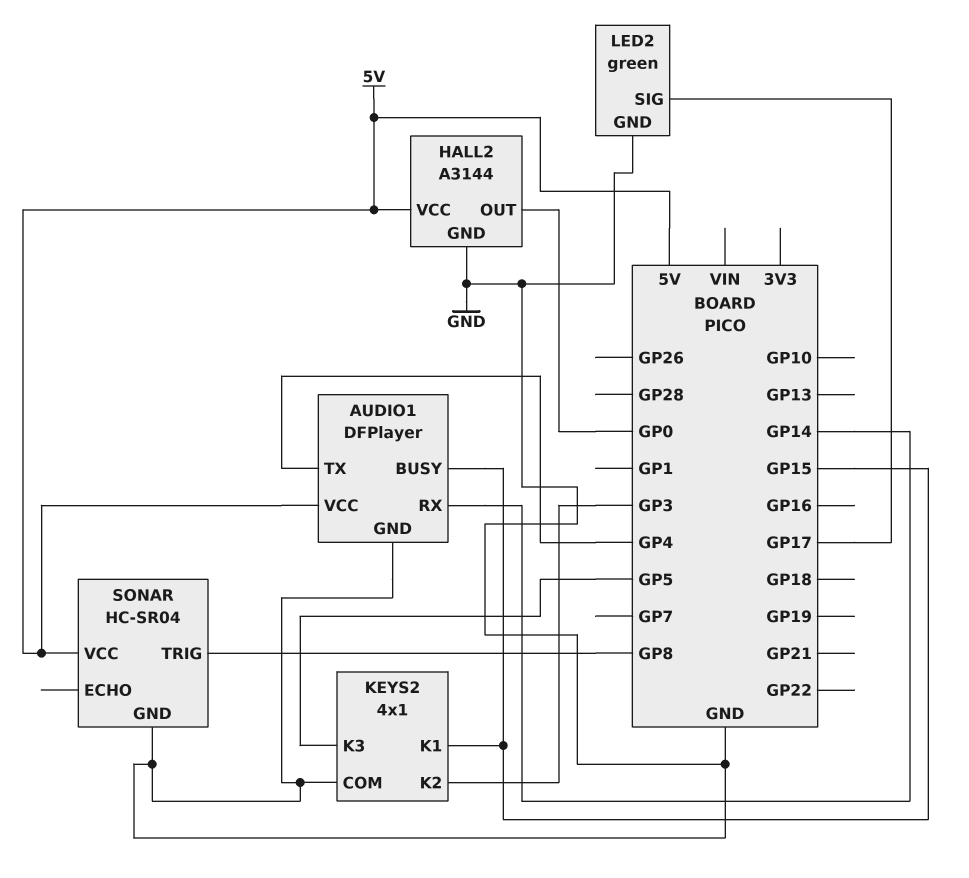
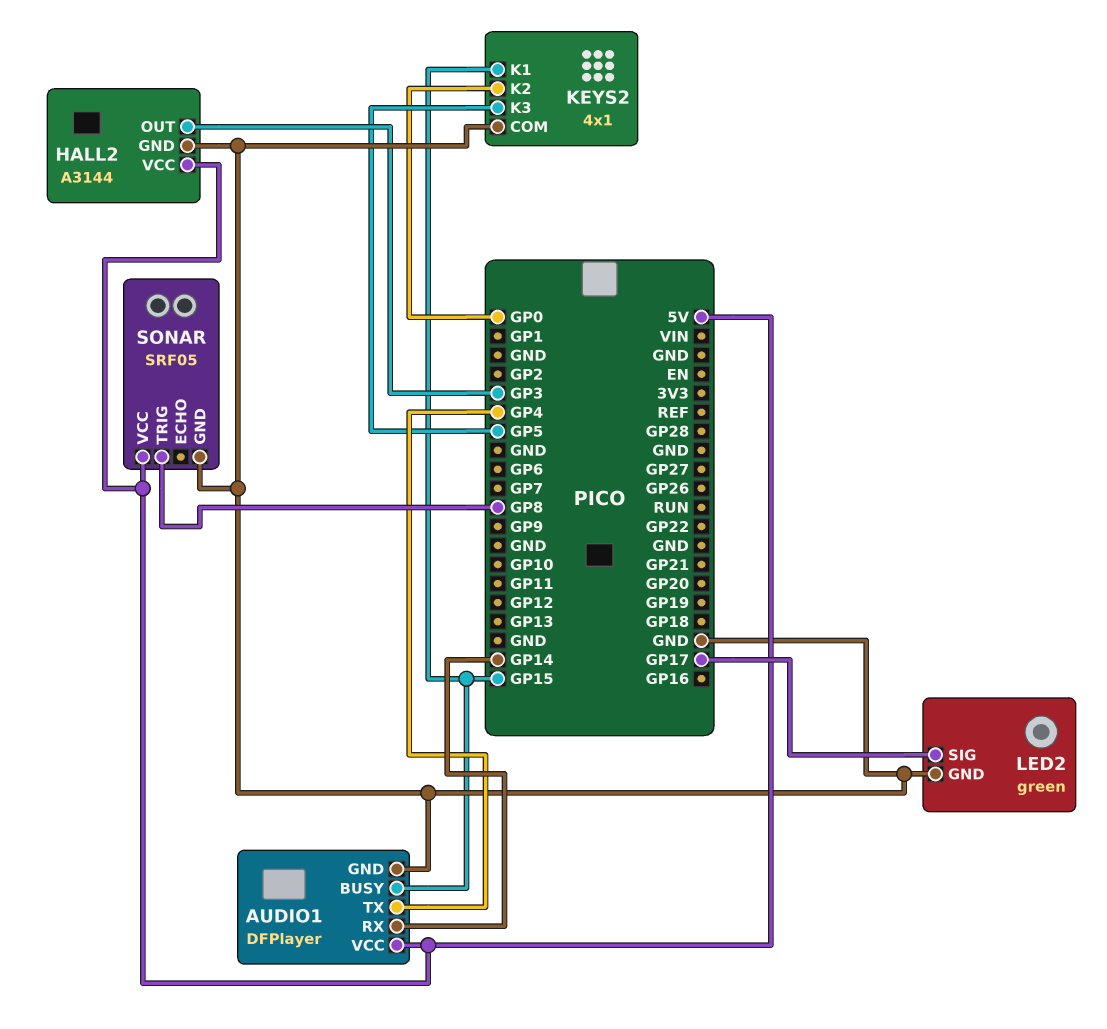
HALL2 pin OUT: GP0 -> GP3
KEYS2 pin K2: GP3 -> GP0
SONAR: HC-SR04 -> SRF05

